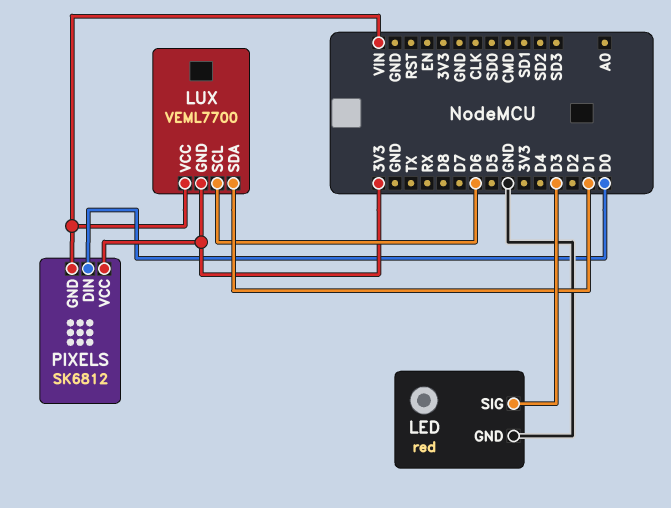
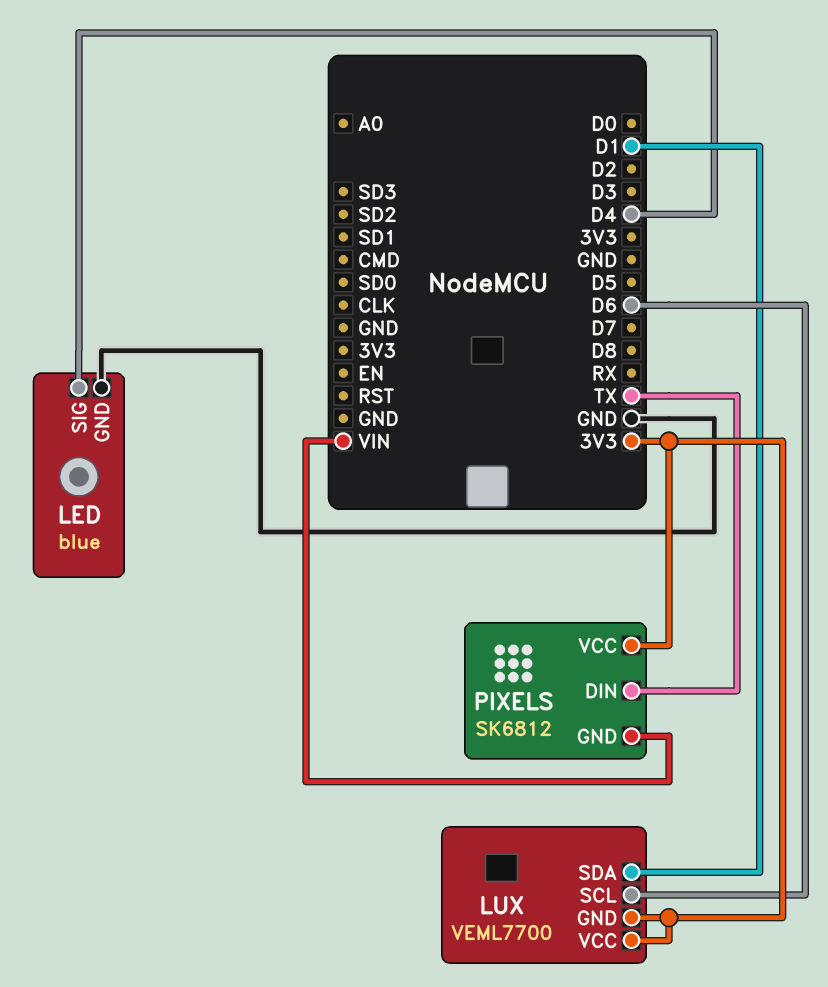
LED: red -> blue
LED pin SIG: D3 -> D4
LUX pin VCC: VIN -> 3V3
PIXELS pin DIN: D0 -> TX

